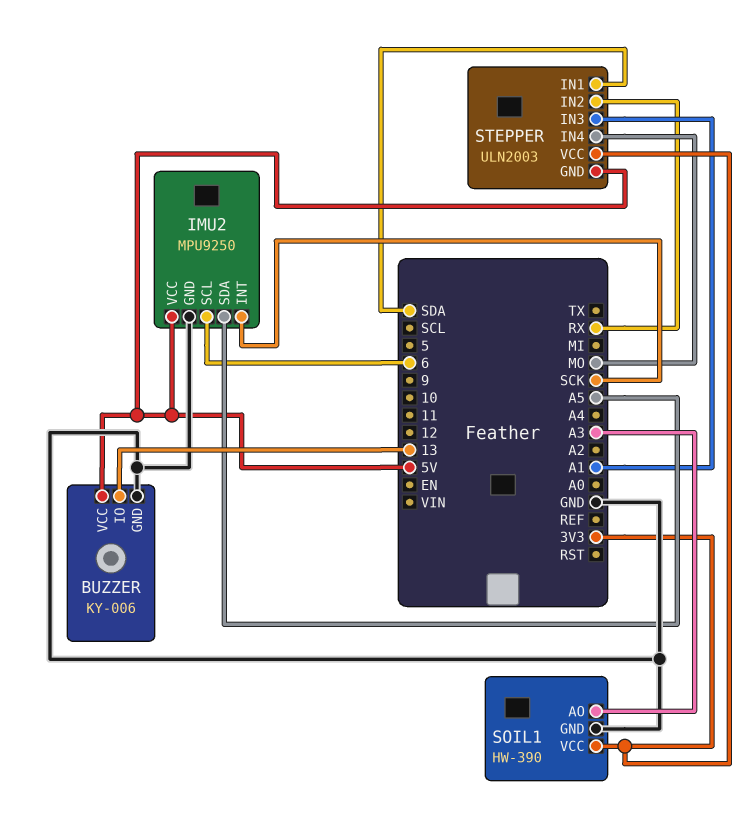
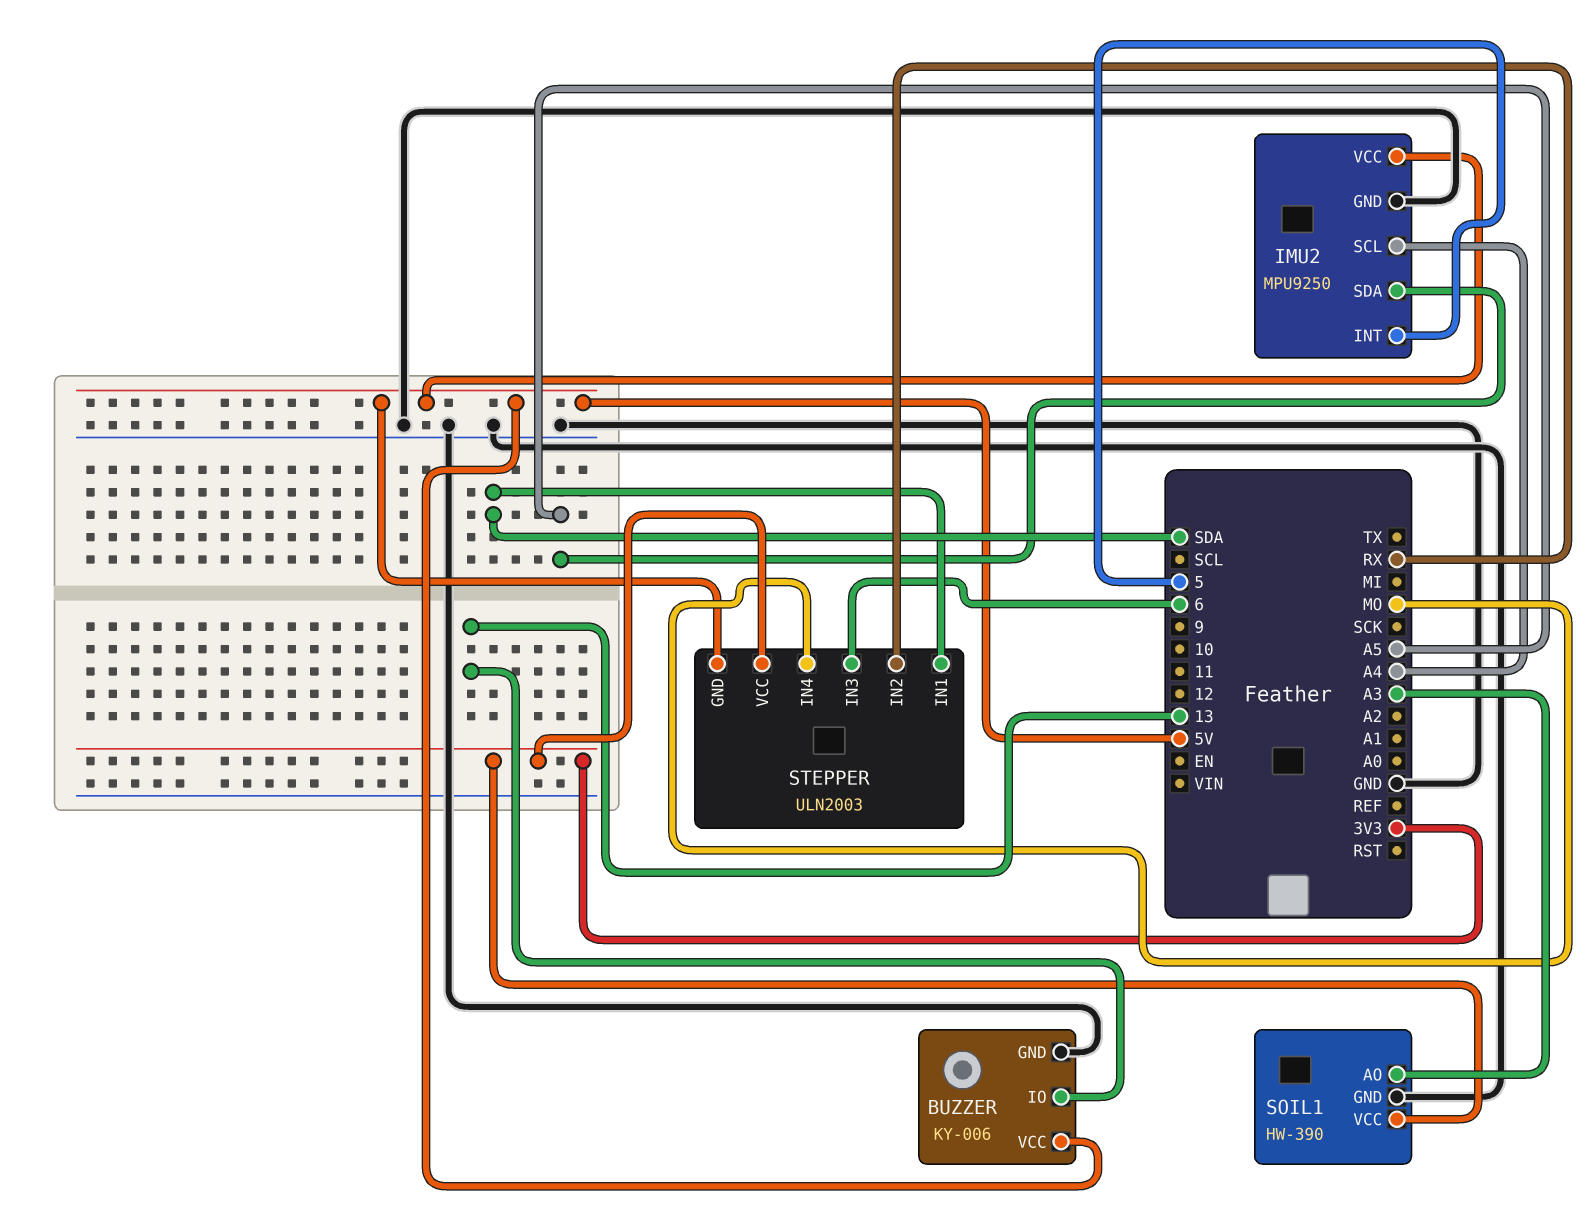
IMU2 pin INT: SCK -> 5
IMU2 pin SCL: 6 -> A4
STEPPER pin IN3: A1 -> 6

